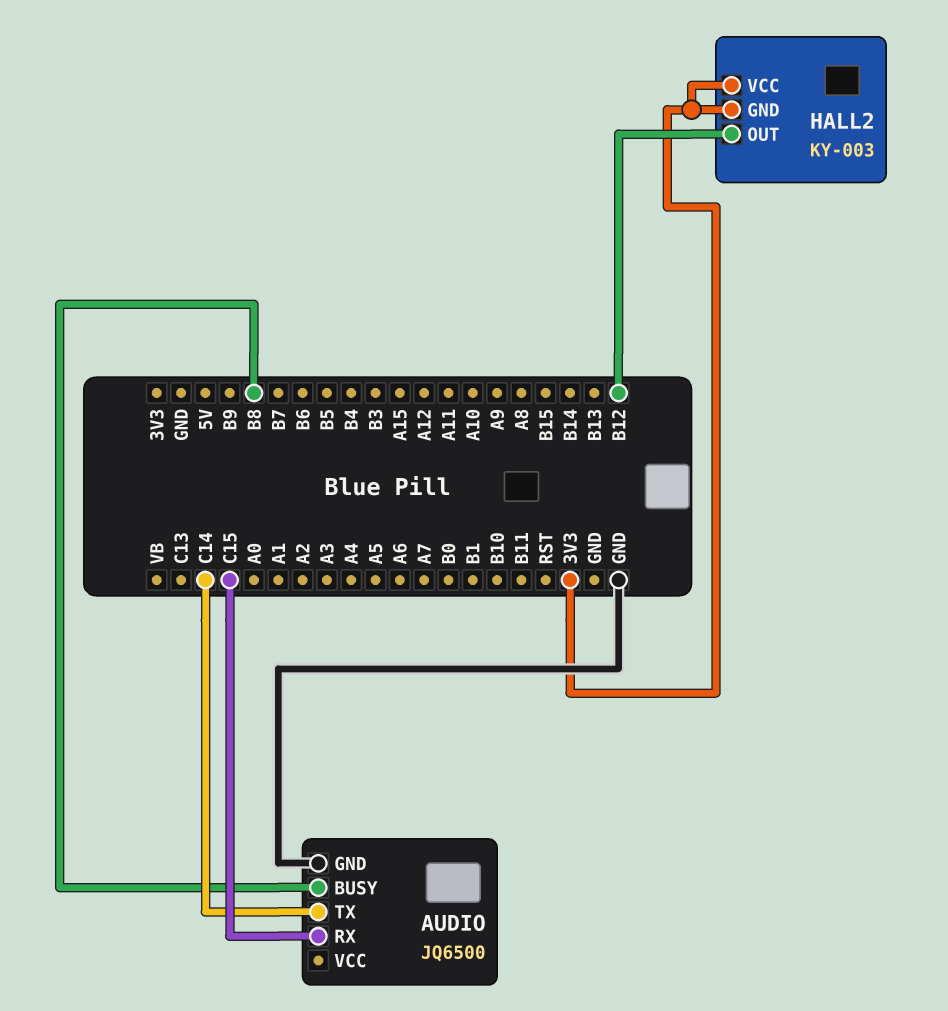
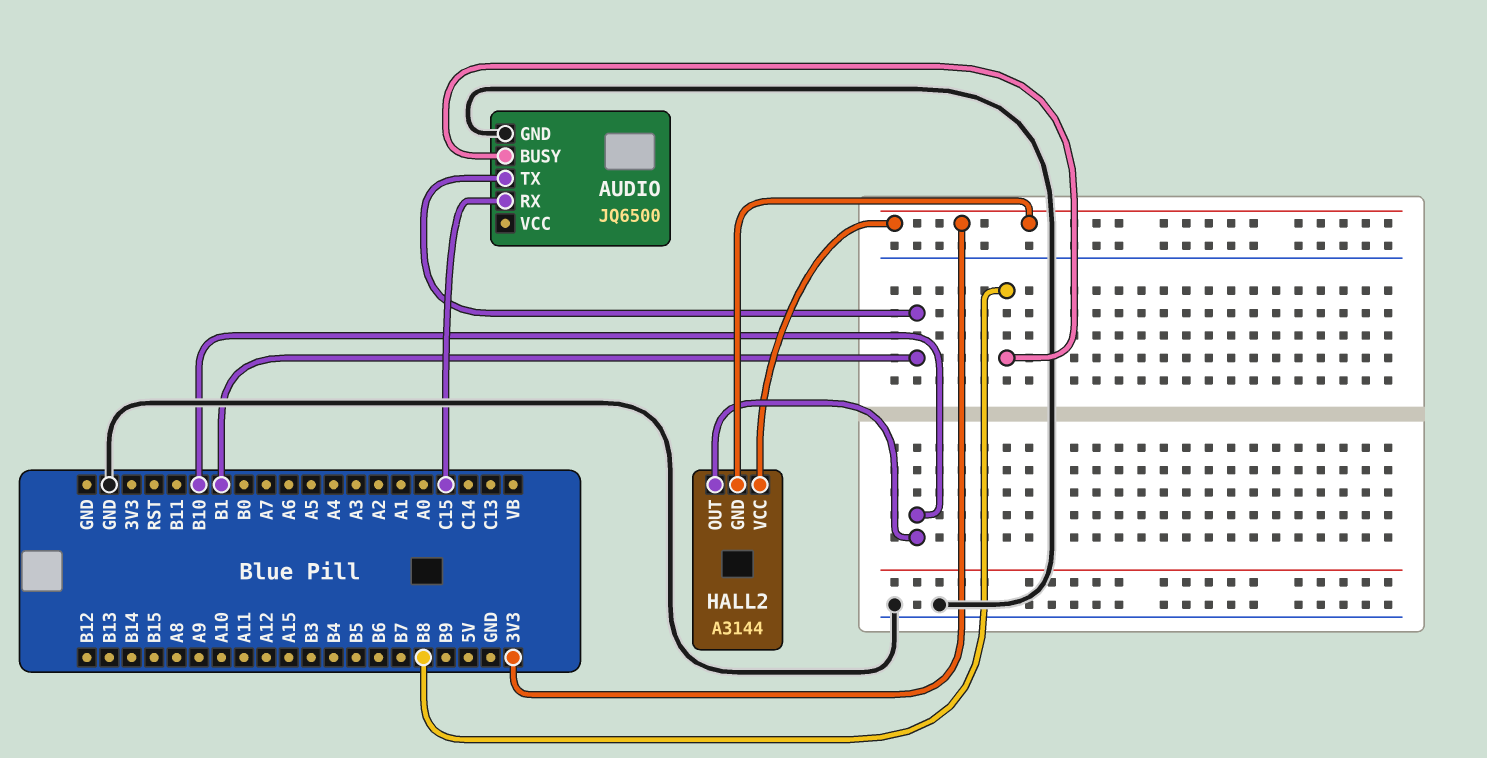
AUDIO pin TX: C14 -> B1
HALL2: KY-003 -> A3144
HALL2 pin OUT: B12 -> B10

